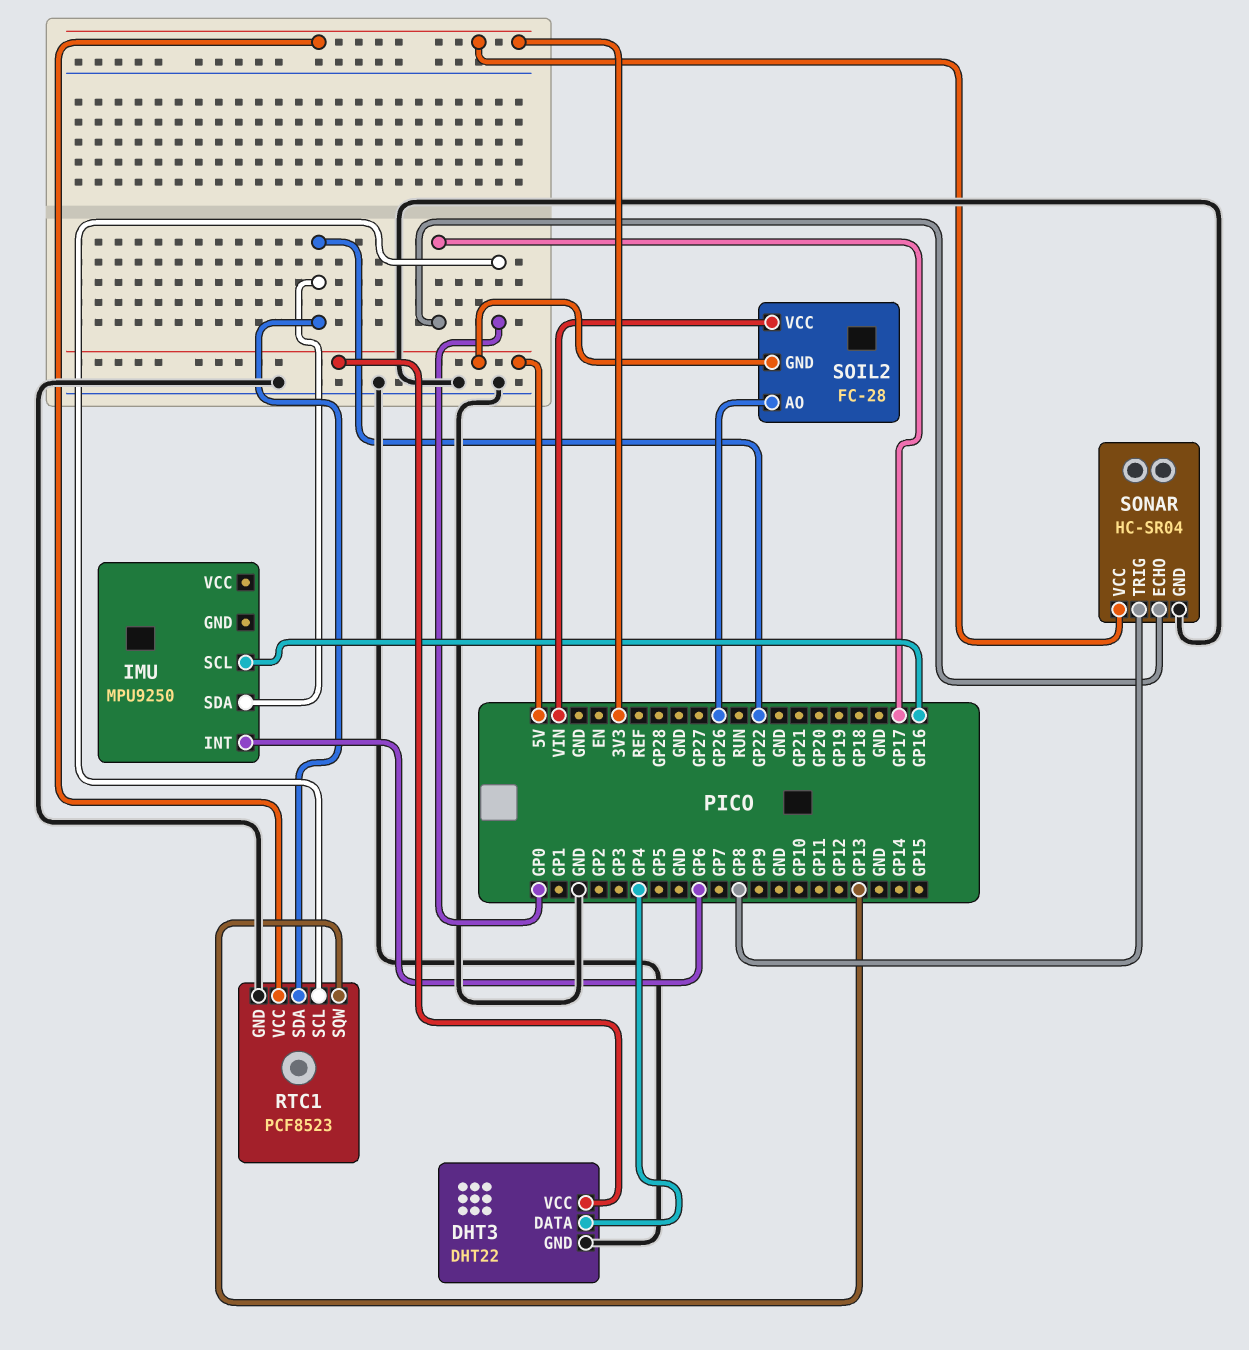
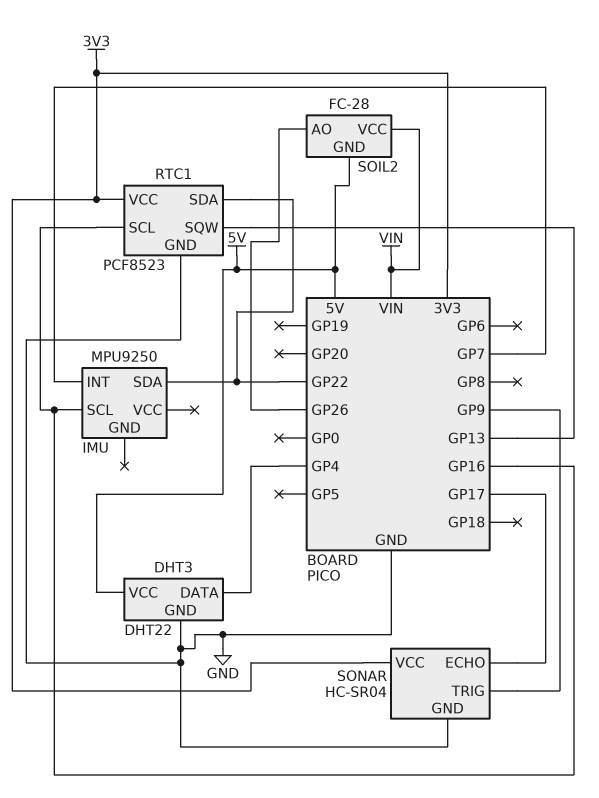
IMU pin INT: GP6 -> GP7
RTC1 pin SCL: GP0 -> GP16
SONAR pin TRIG: GP8 -> GP9

